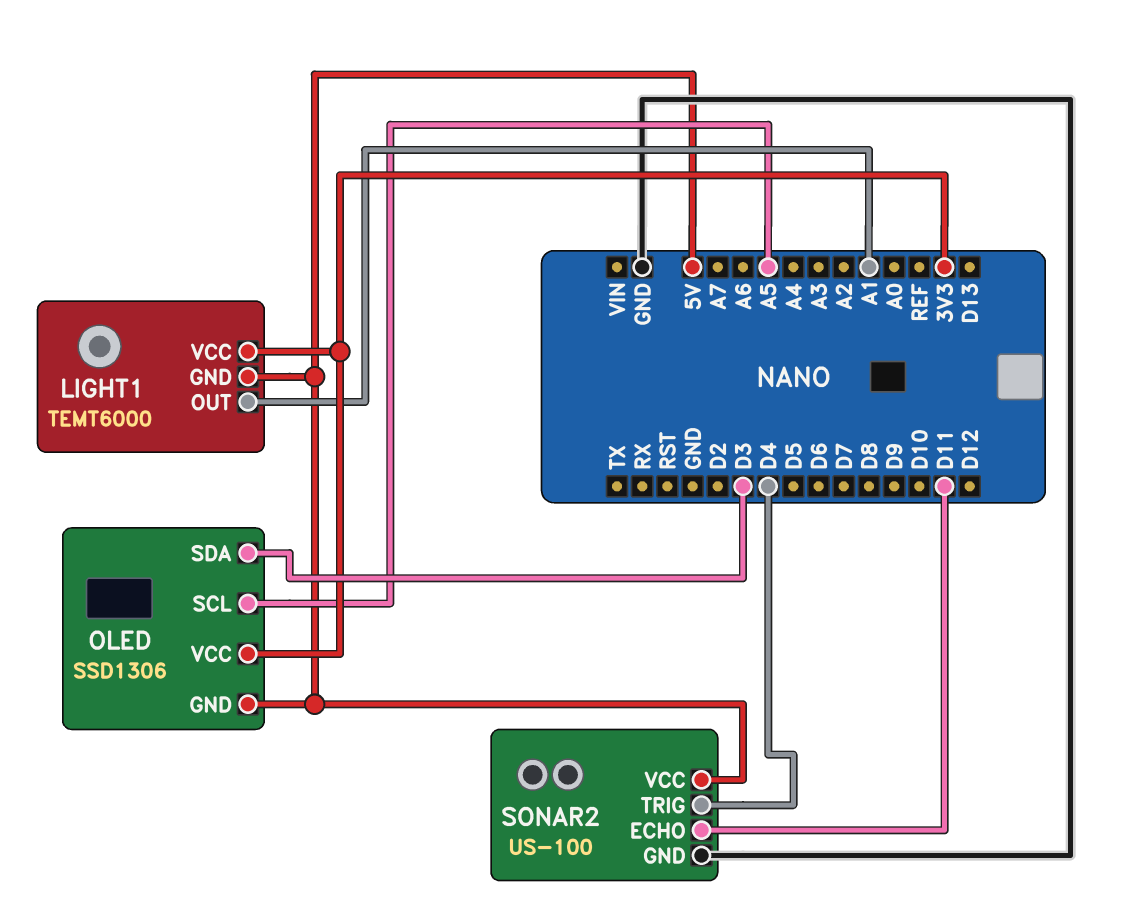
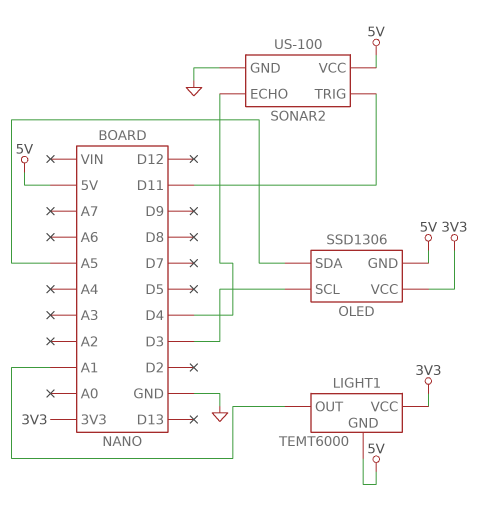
OLED pin SCL: A5 -> D3
OLED pin SDA: D3 -> A5
SONAR2 pin ECHO: D11 -> D4
SONAR2 pin TRIG: D4 -> D11

